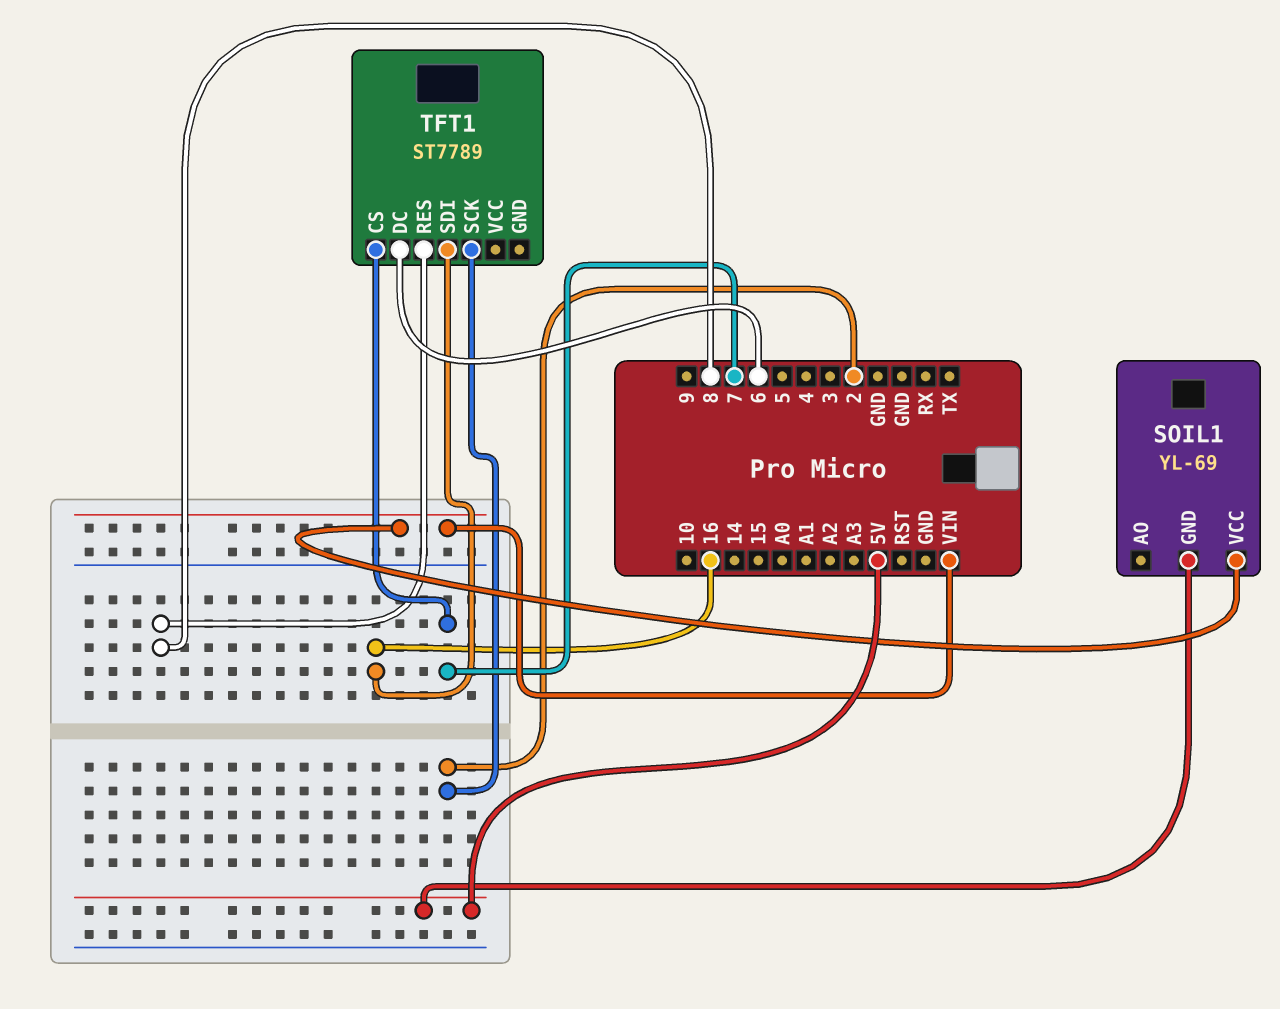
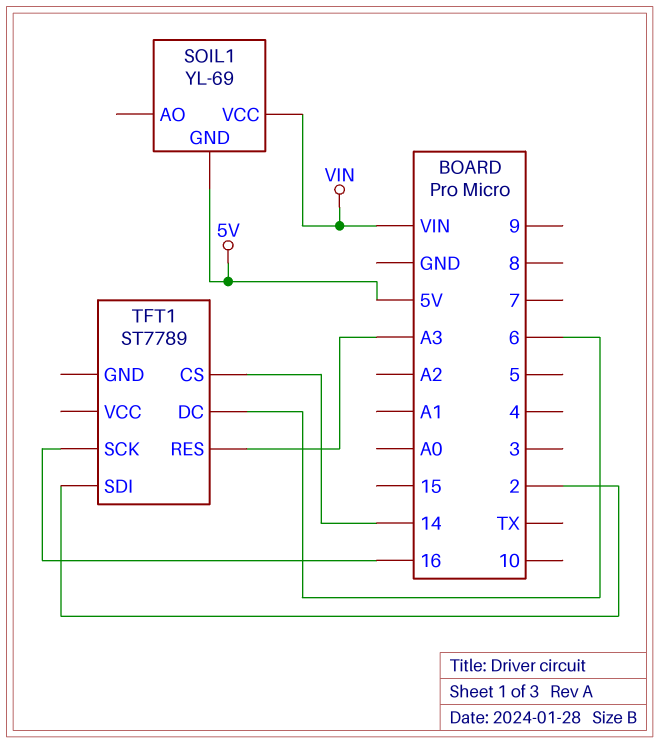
TFT1 pin CS: 7 -> 14
TFT1 pin RES: 8 -> A3
TFT1 pin SCK: 2 -> 16
TFT1 pin SDI: 16 -> 2

